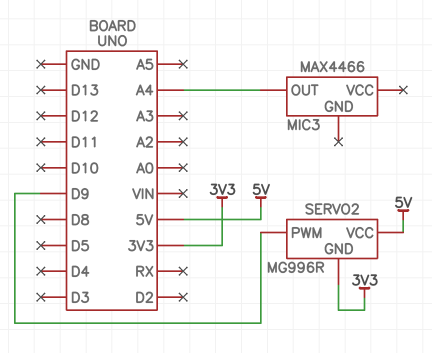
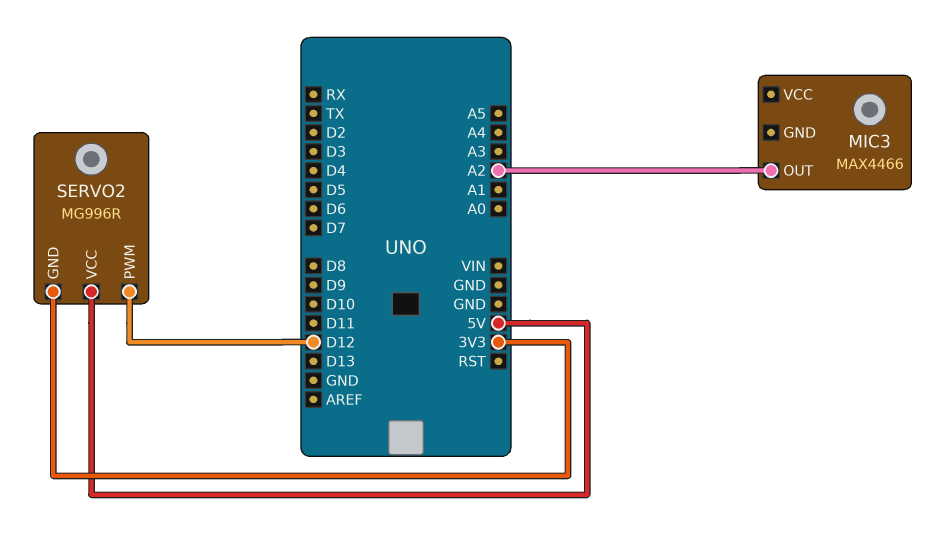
MIC3 pin OUT: A4 -> A2
SERVO2 pin PWM: D9 -> D12

